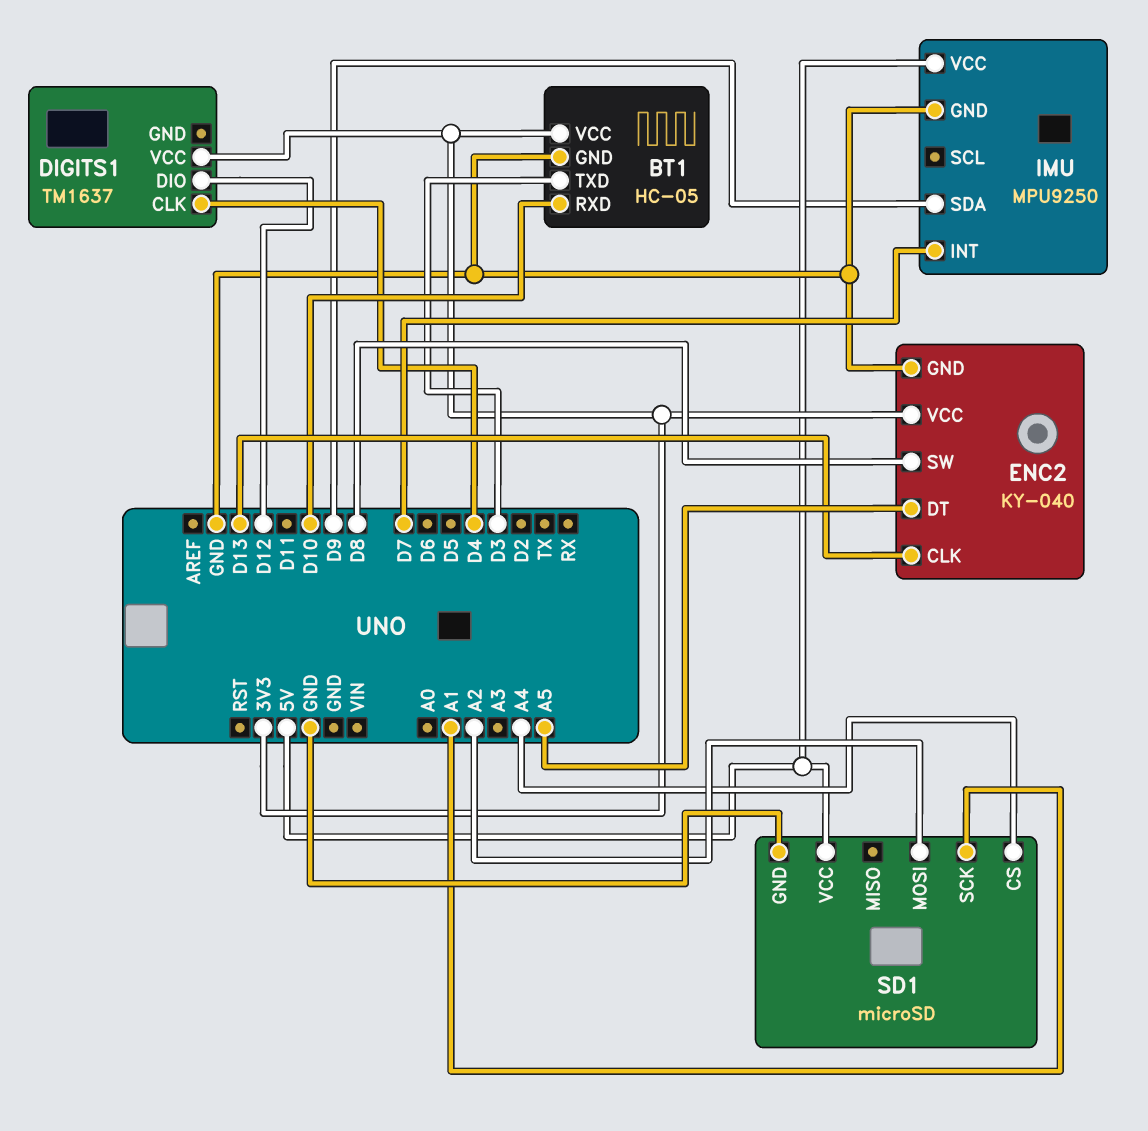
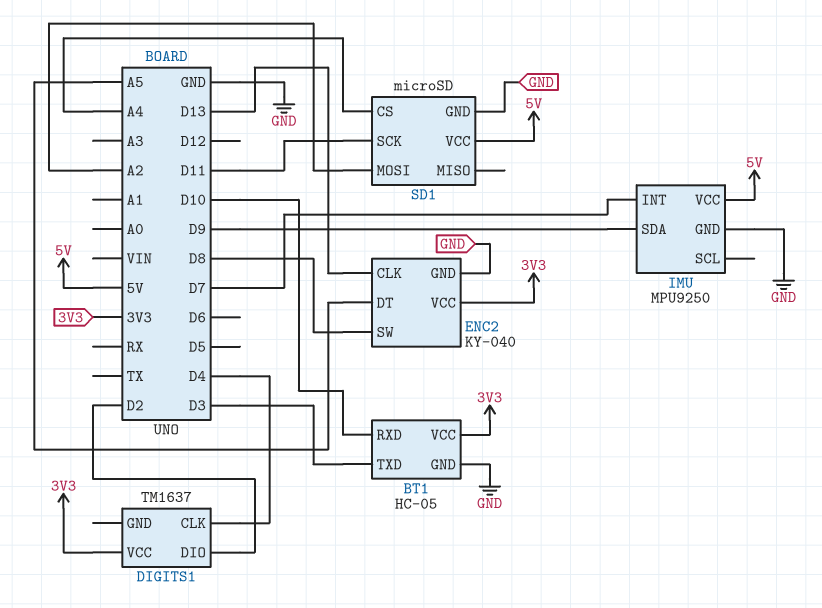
DIGITS1 pin DIO: D12 -> D2
SD1 pin SCK: A1 -> D11

